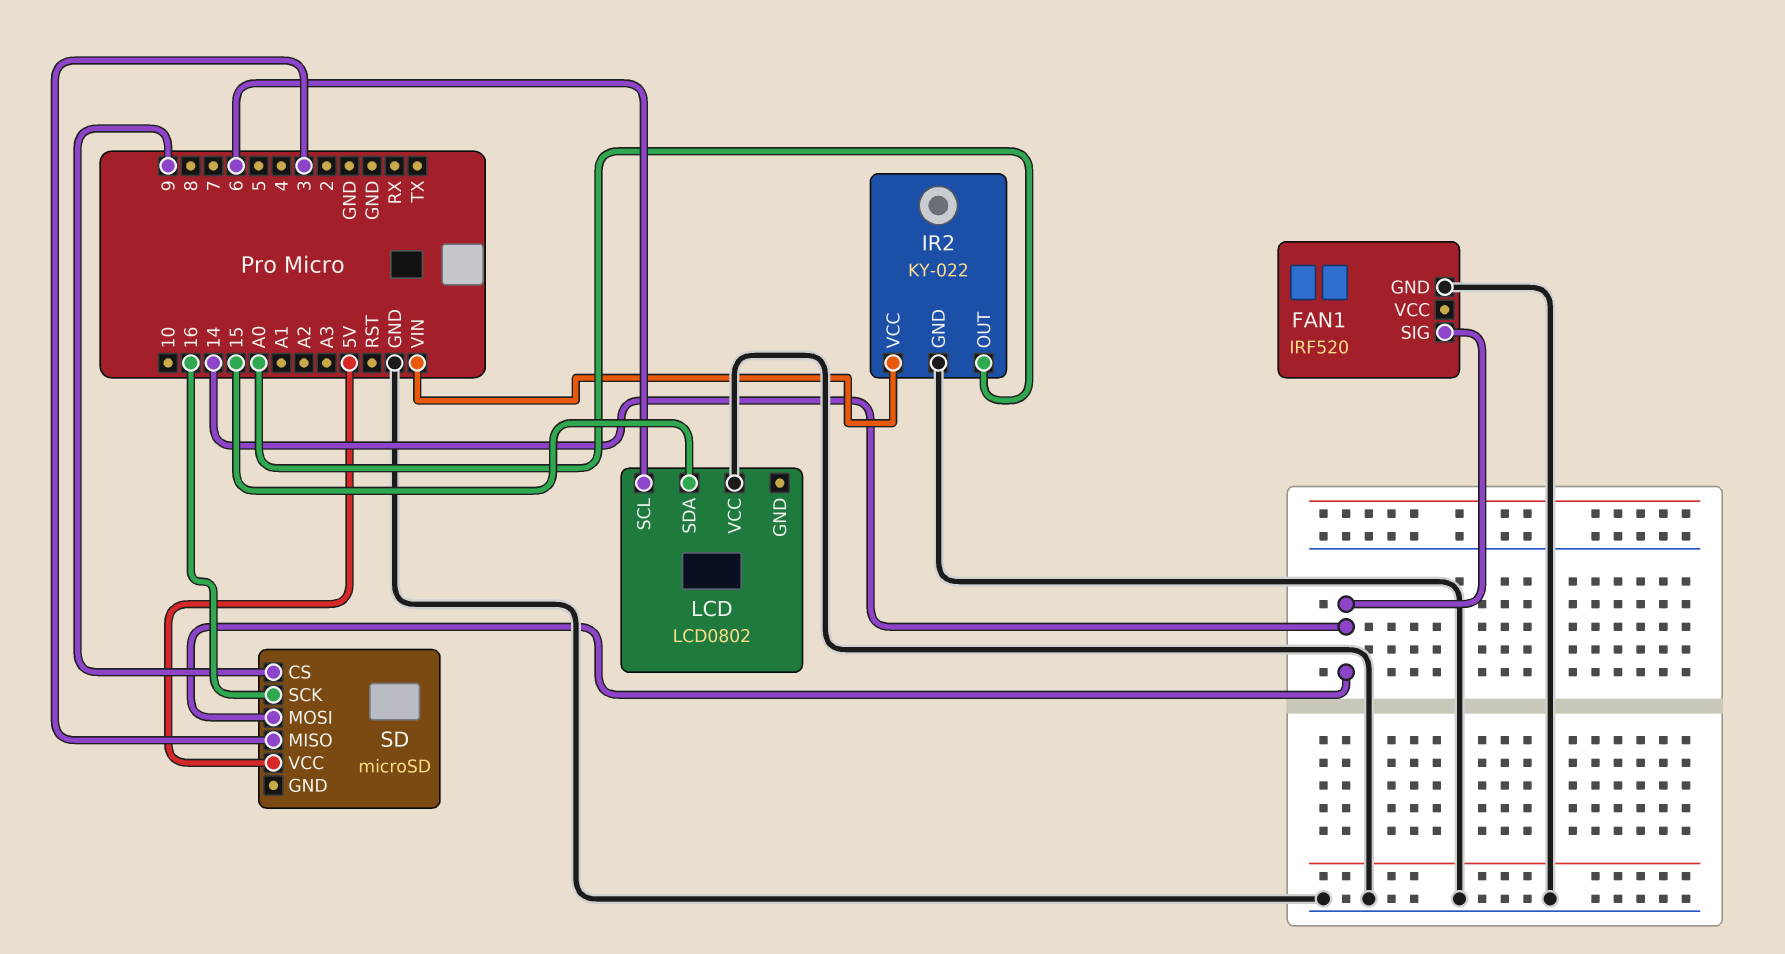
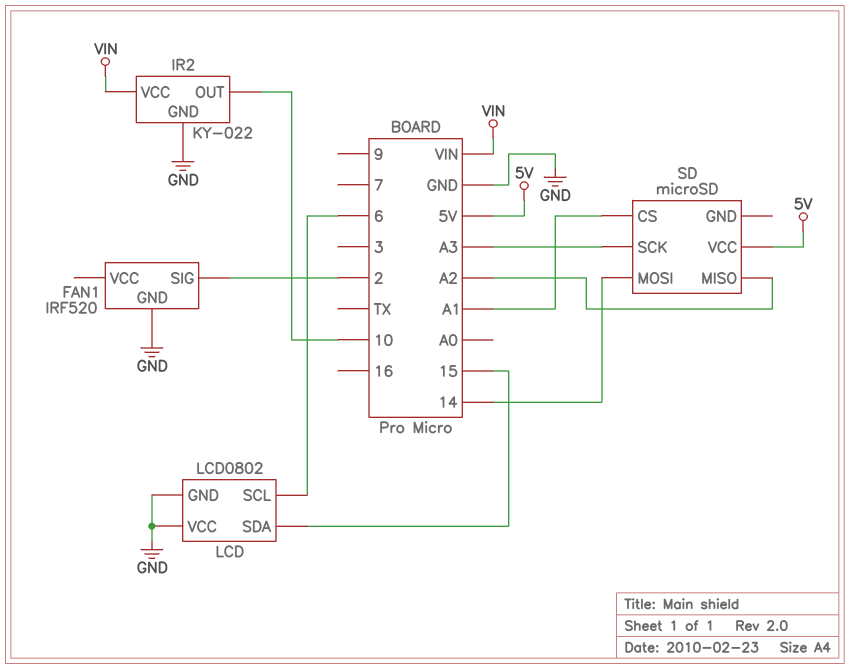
FAN1 pin SIG: 14 -> 2
IR2 pin OUT: A0 -> 10
LCD pin GND: none -> GND
SD pin CS: 9 -> A1
SD pin MISO: 3 -> A2
SD pin SCK: 16 -> A3

